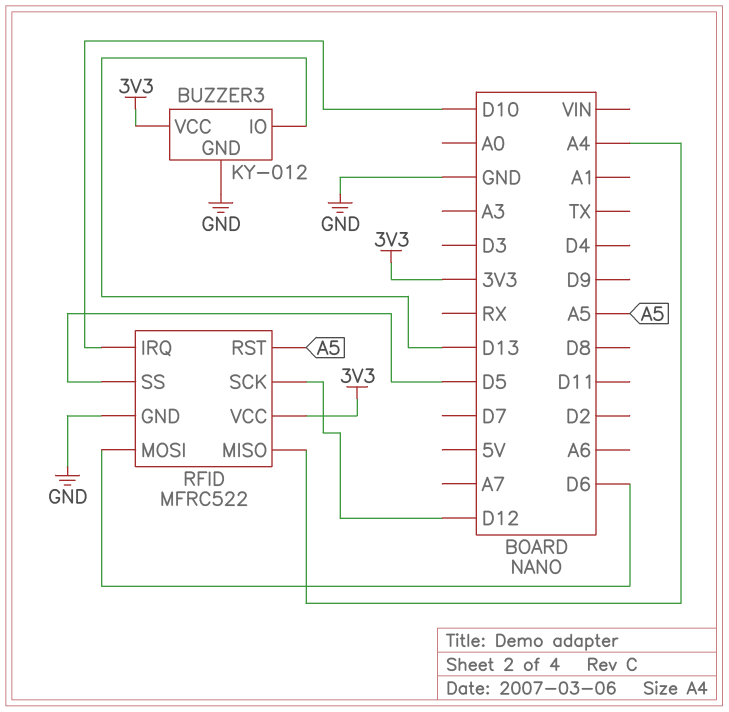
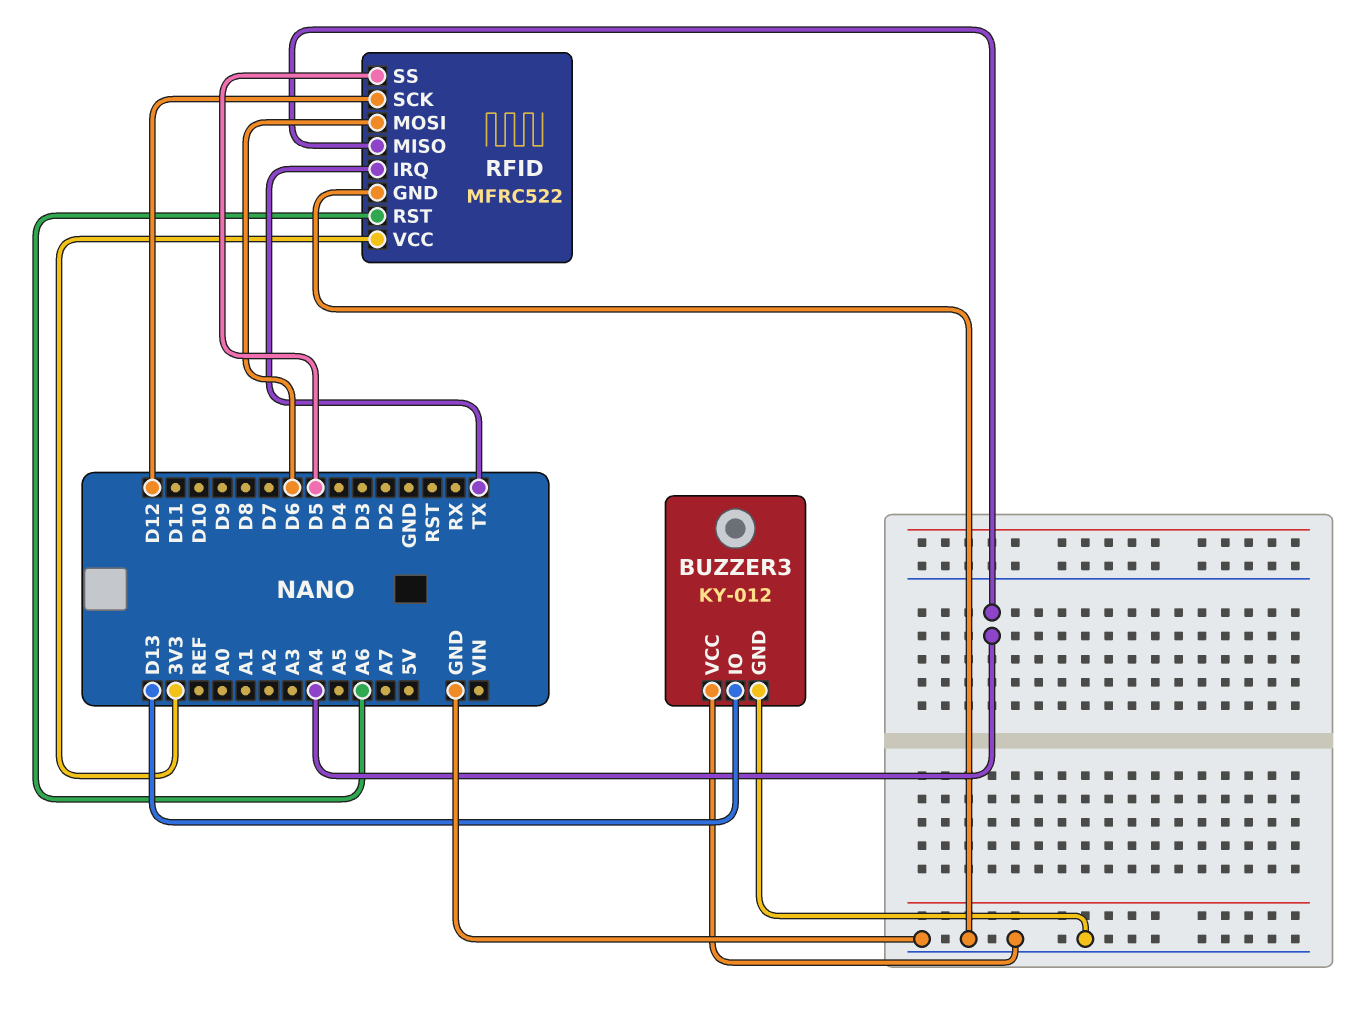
BUZZER3 pin VCC: 3V3 -> GND
RFID pin IRQ: D10 -> TX
RFID pin RST: A5 -> A6

